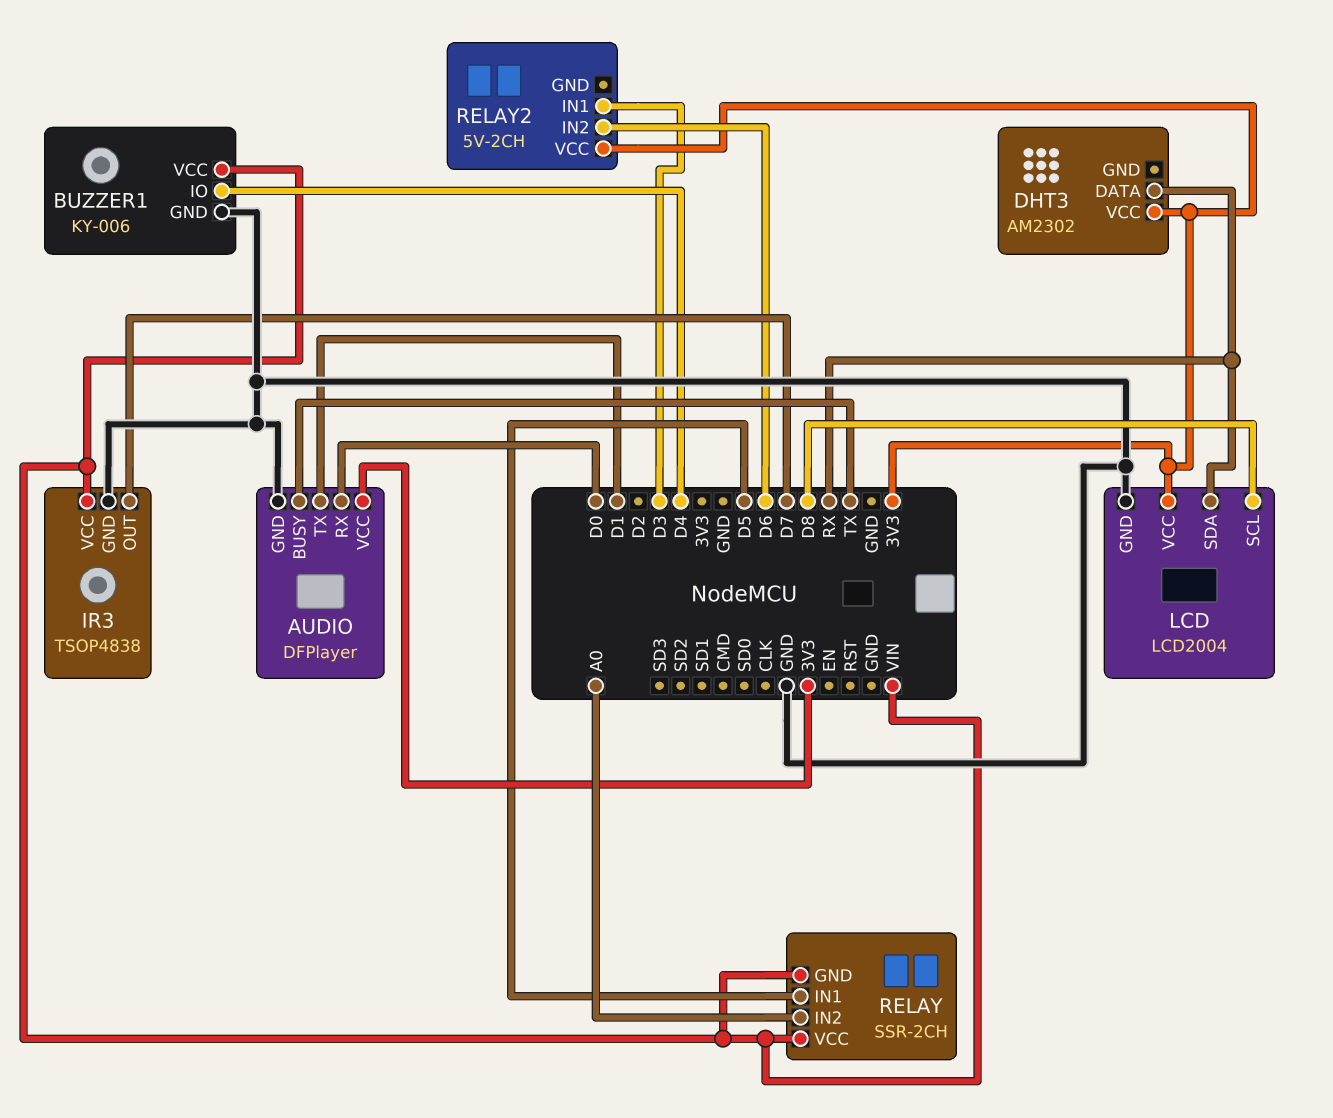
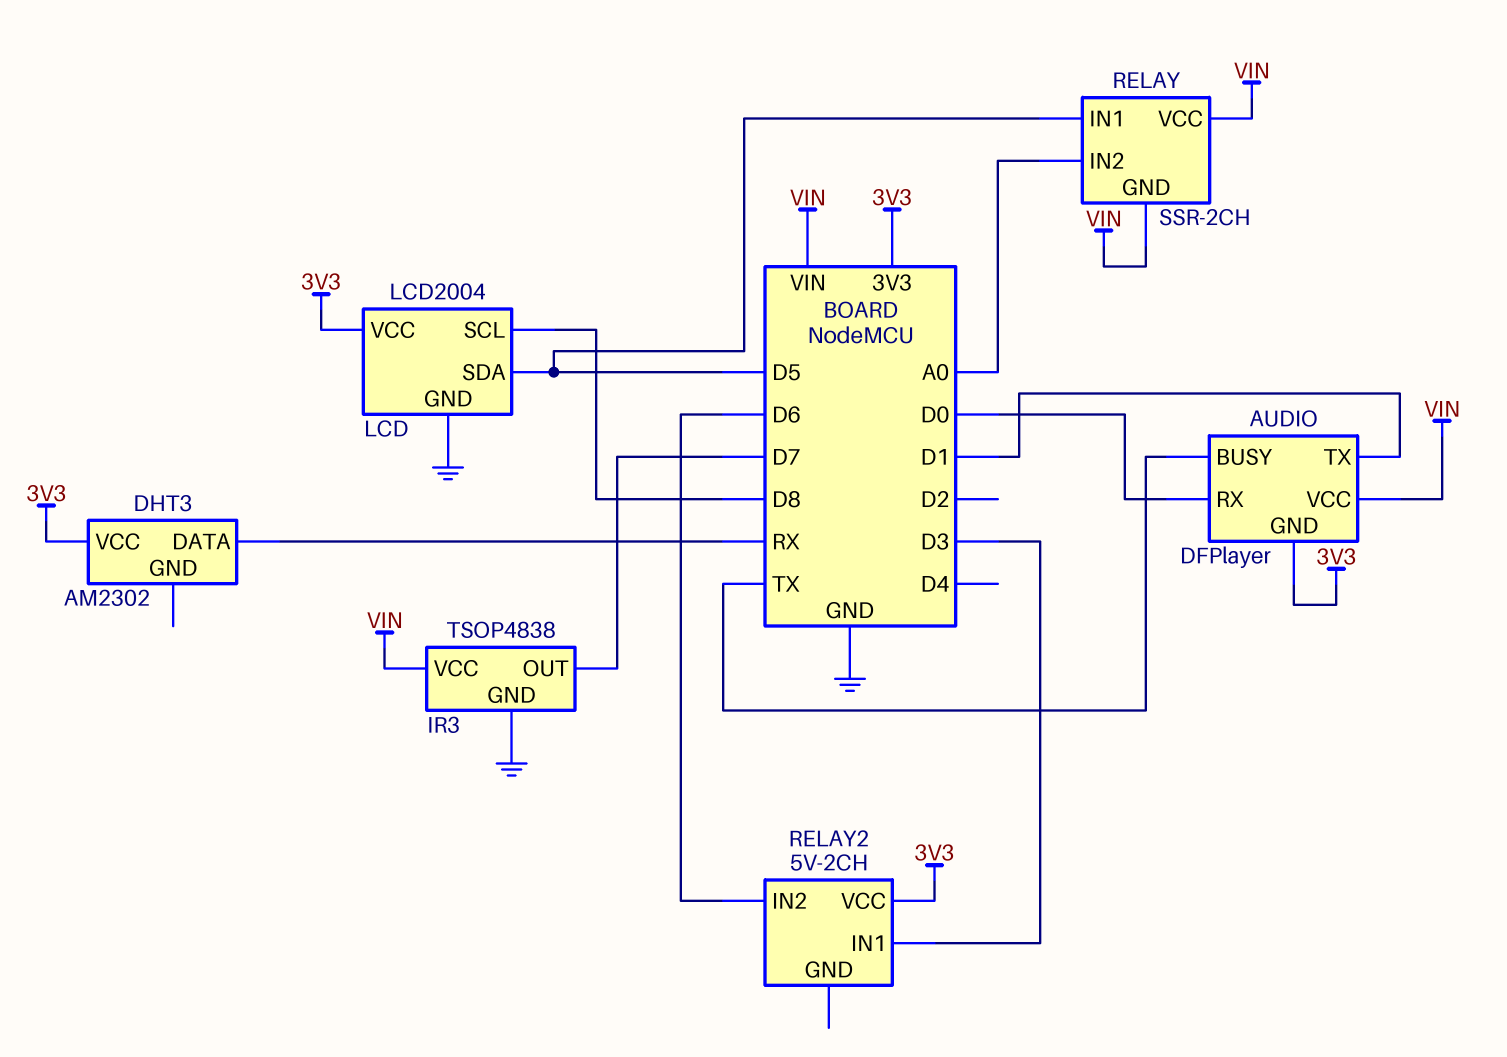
AUDIO pin GND: GND -> 3V3
AUDIO pin VCC: 3V3 -> VIN
BUZZER1: KY-006 -> none
BUZZER1 pin GND: GND -> none
BUZZER1 pin IO: D4 -> none
BUZZER1 pin VCC: VIN -> none
LCD pin SDA: RX -> D5

